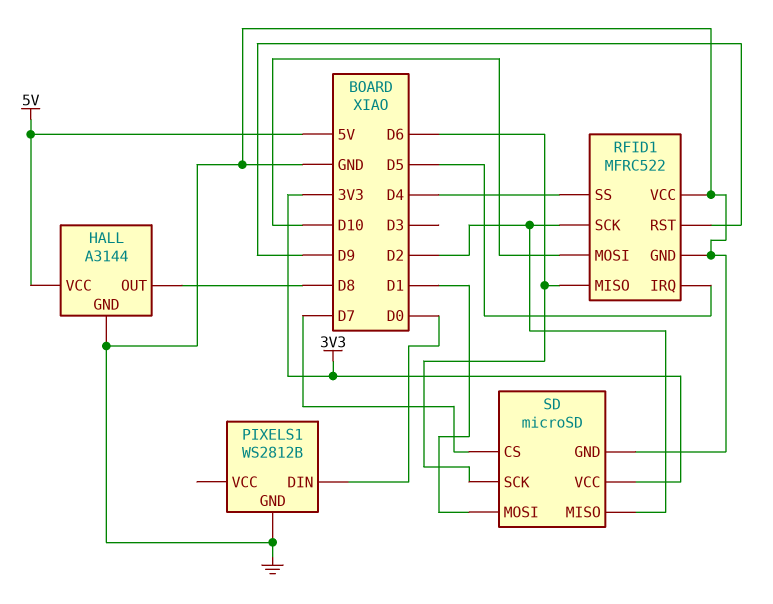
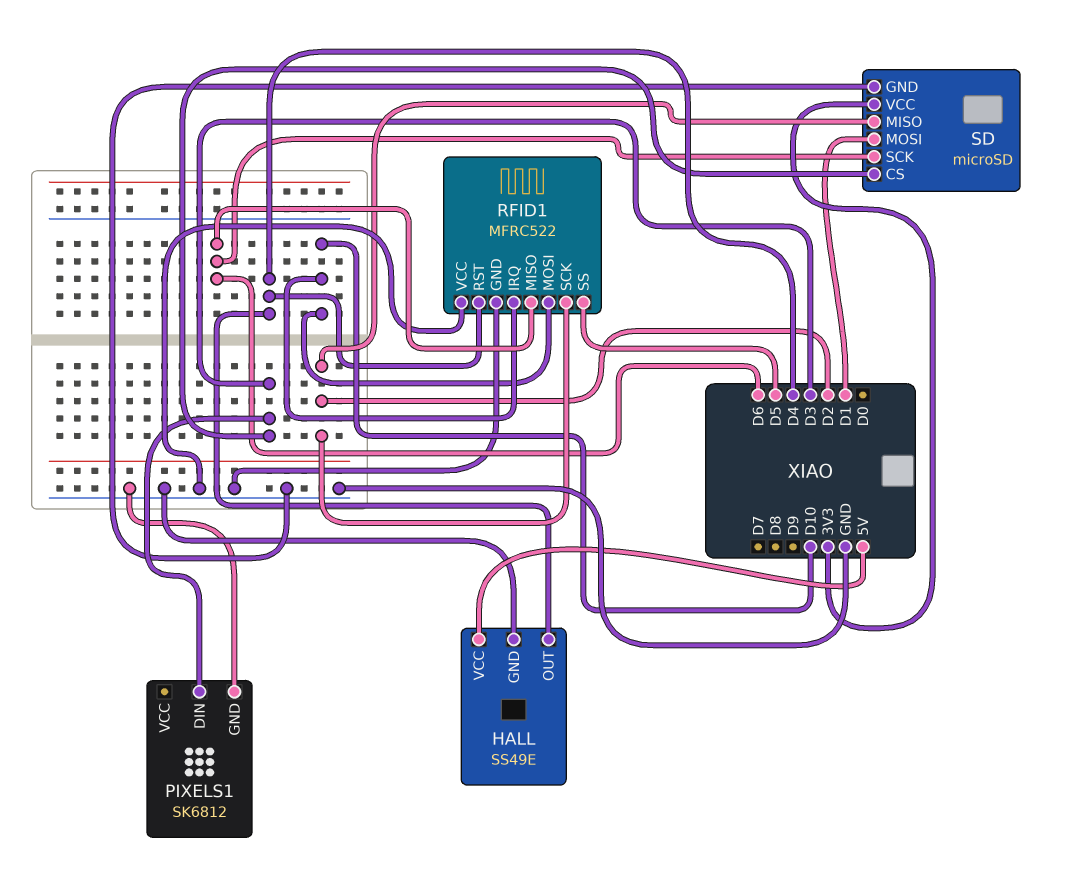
HALL: A3144 -> SS49E
HALL pin OUT: D8 -> D4
PIXELS1: WS2812B -> SK6812
PIXELS1 pin DIN: D0 -> D3
RFID1 pin IRQ: D5 -> D10
RFID1 pin RST: D9 -> D4
RFID1 pin SS: D4 -> D5
SD pin CS: D7 -> D3

